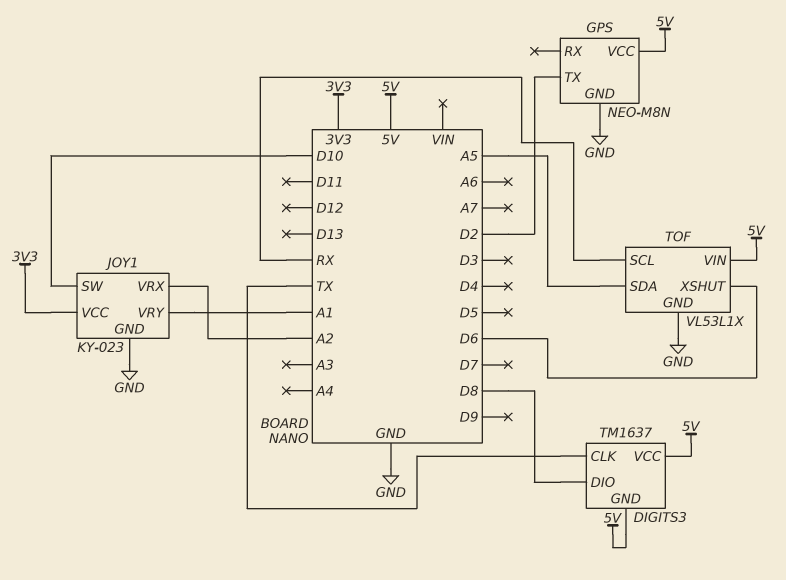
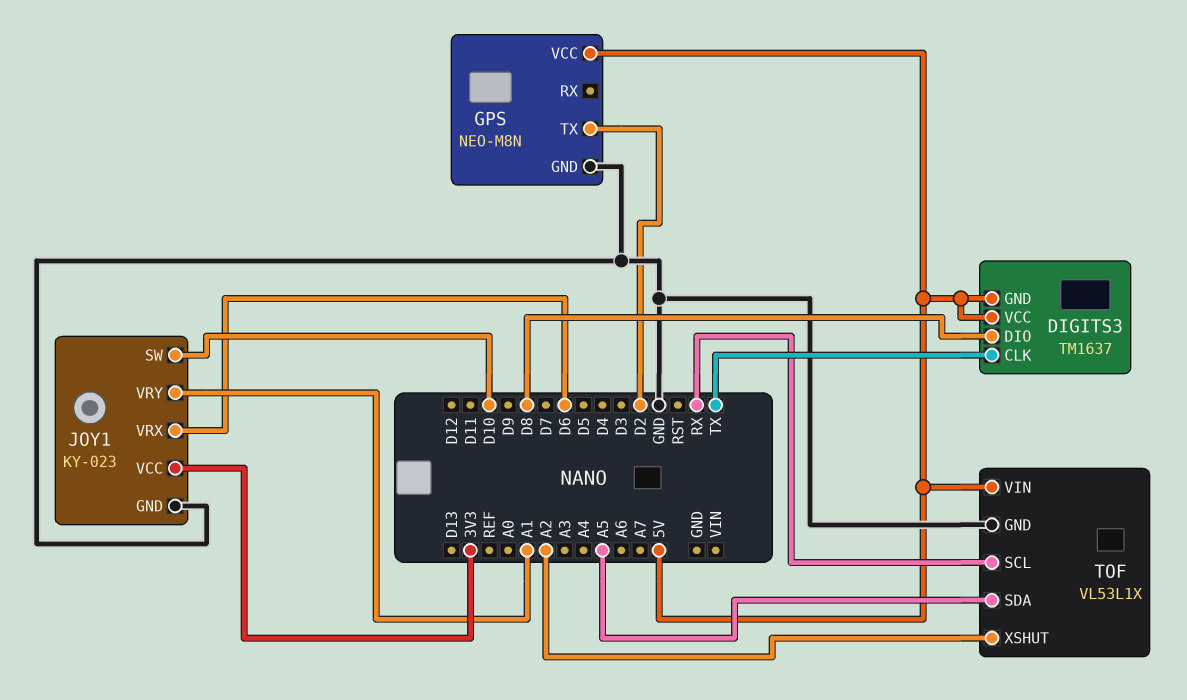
JOY1 pin VRX: A2 -> D6
TOF pin XSHUT: D6 -> A2

